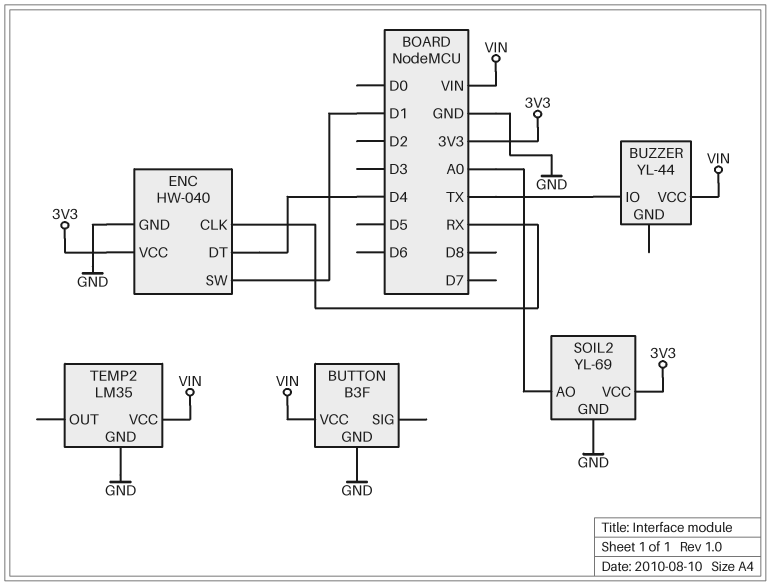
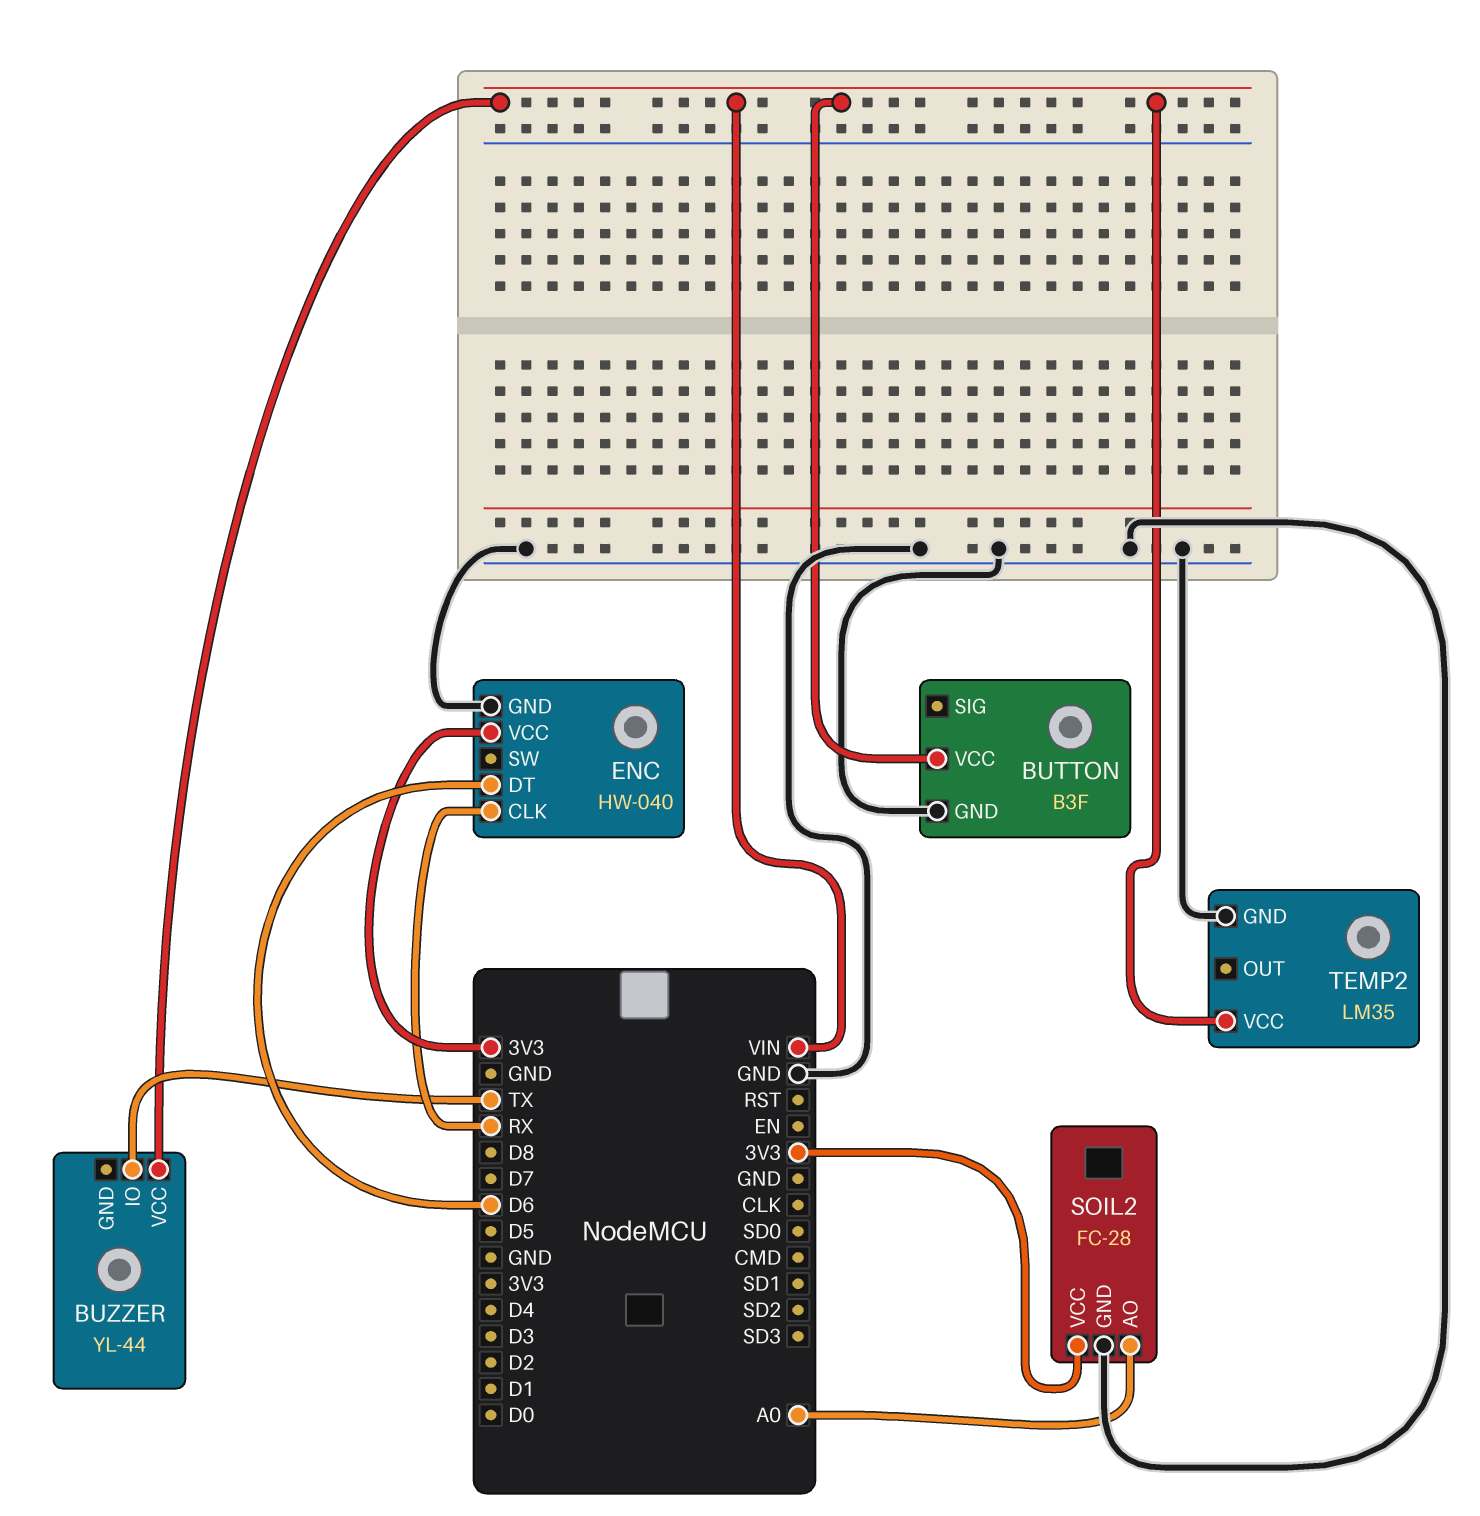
ENC pin DT: D4 -> D6
ENC pin SW: D1 -> none
SOIL2: YL-69 -> FC-28

